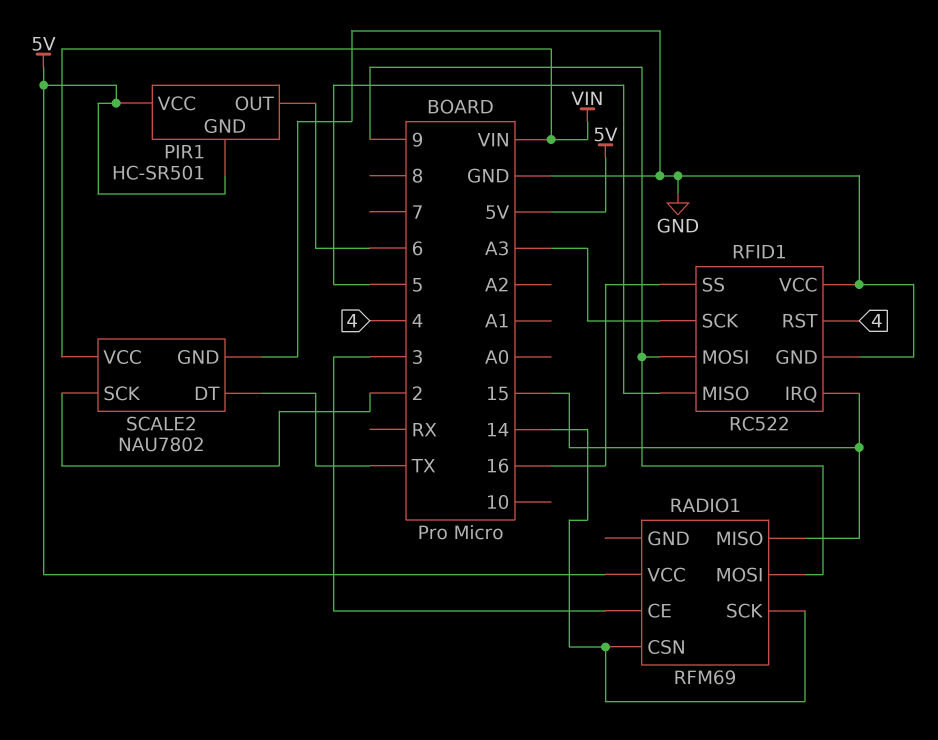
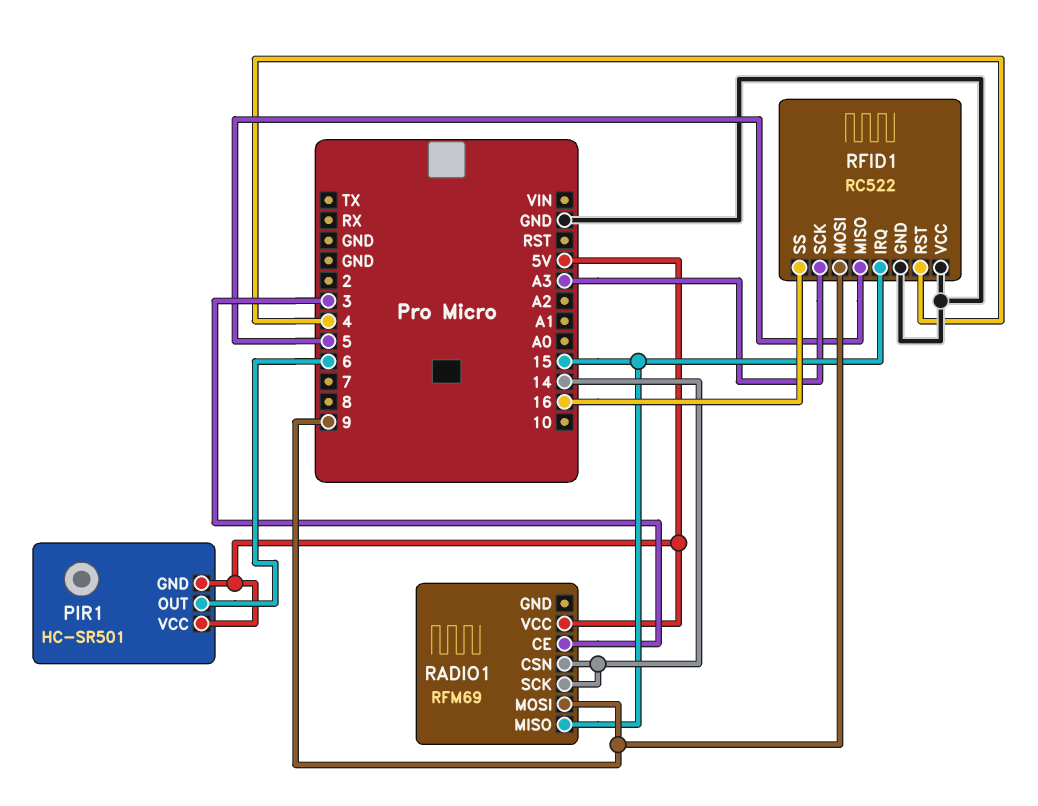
SCALE2: NAU7802 -> none
SCALE2 pin DT: TX -> none
SCALE2 pin GND: GND -> none
SCALE2 pin SCK: 2 -> none
SCALE2 pin VCC: VIN -> none

